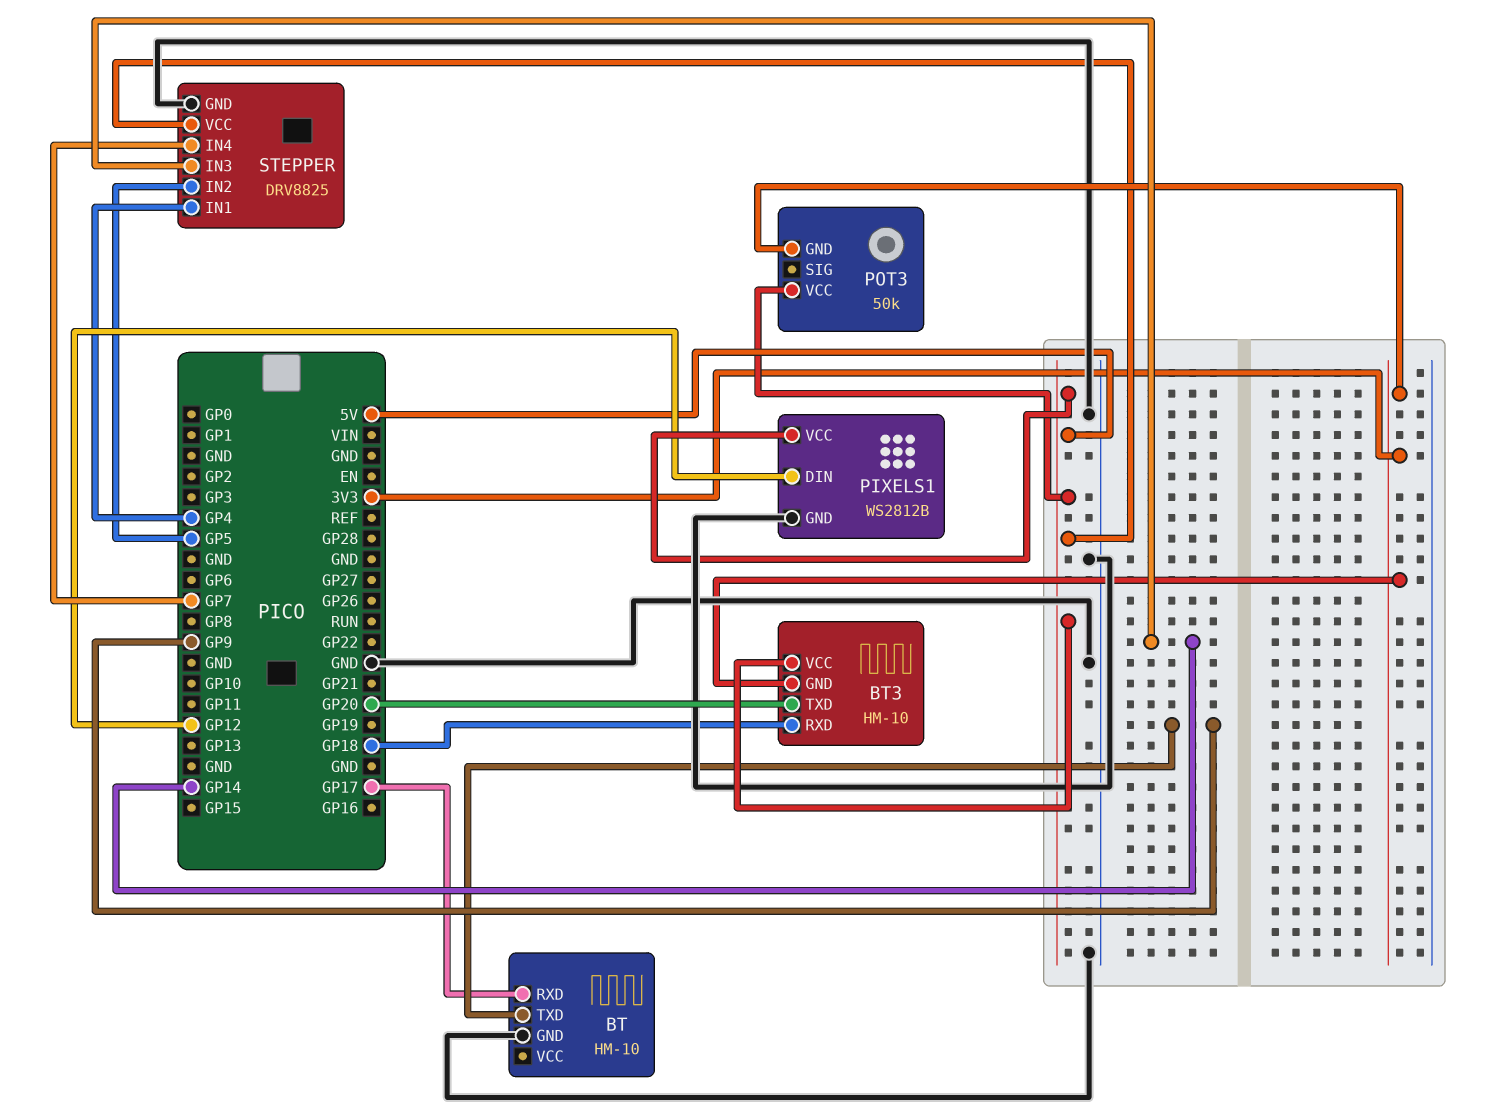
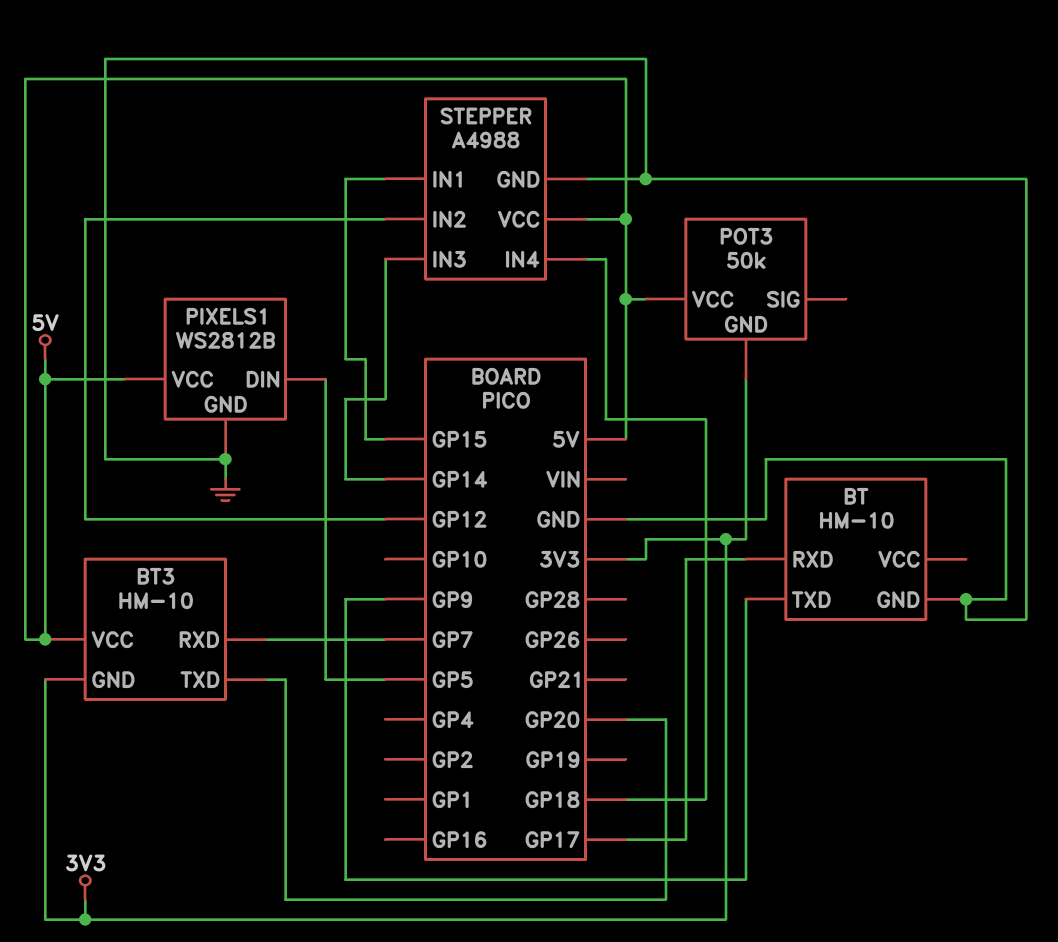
BT3 pin RXD: GP18 -> GP7
PIXELS1 pin DIN: GP12 -> GP5
STEPPER: DRV8825 -> A4988
STEPPER pin IN1: GP4 -> GP15
STEPPER pin IN2: GP5 -> GP12
STEPPER pin IN4: GP7 -> GP18

